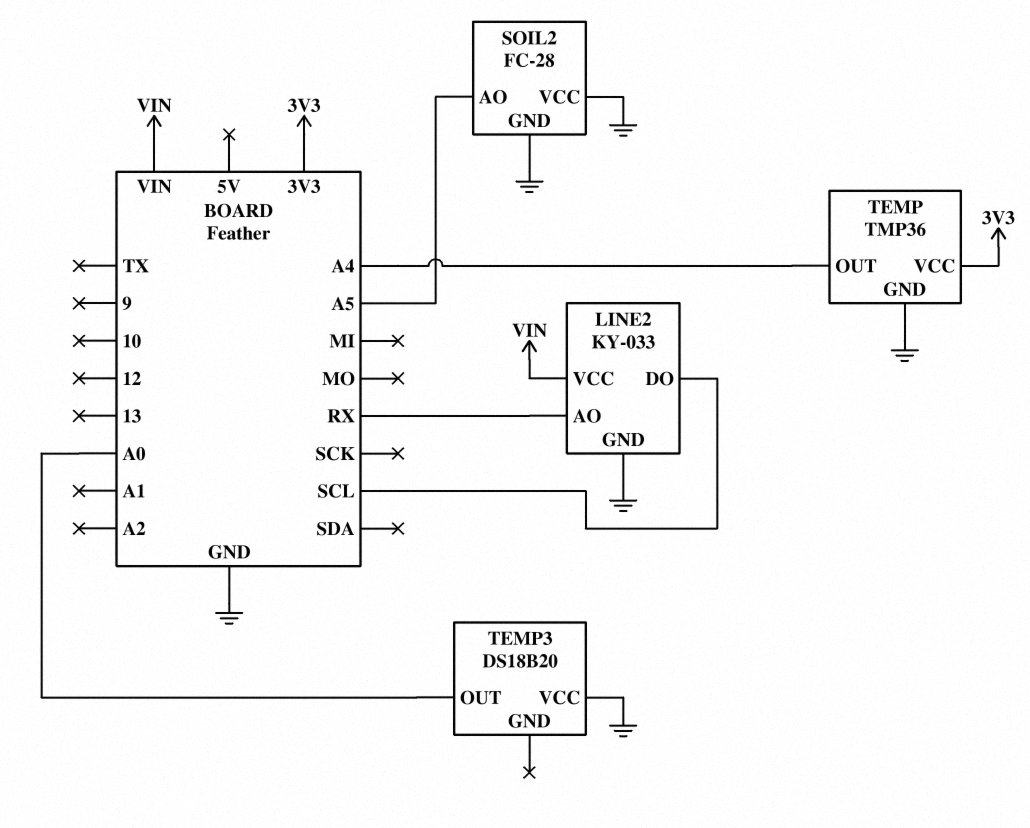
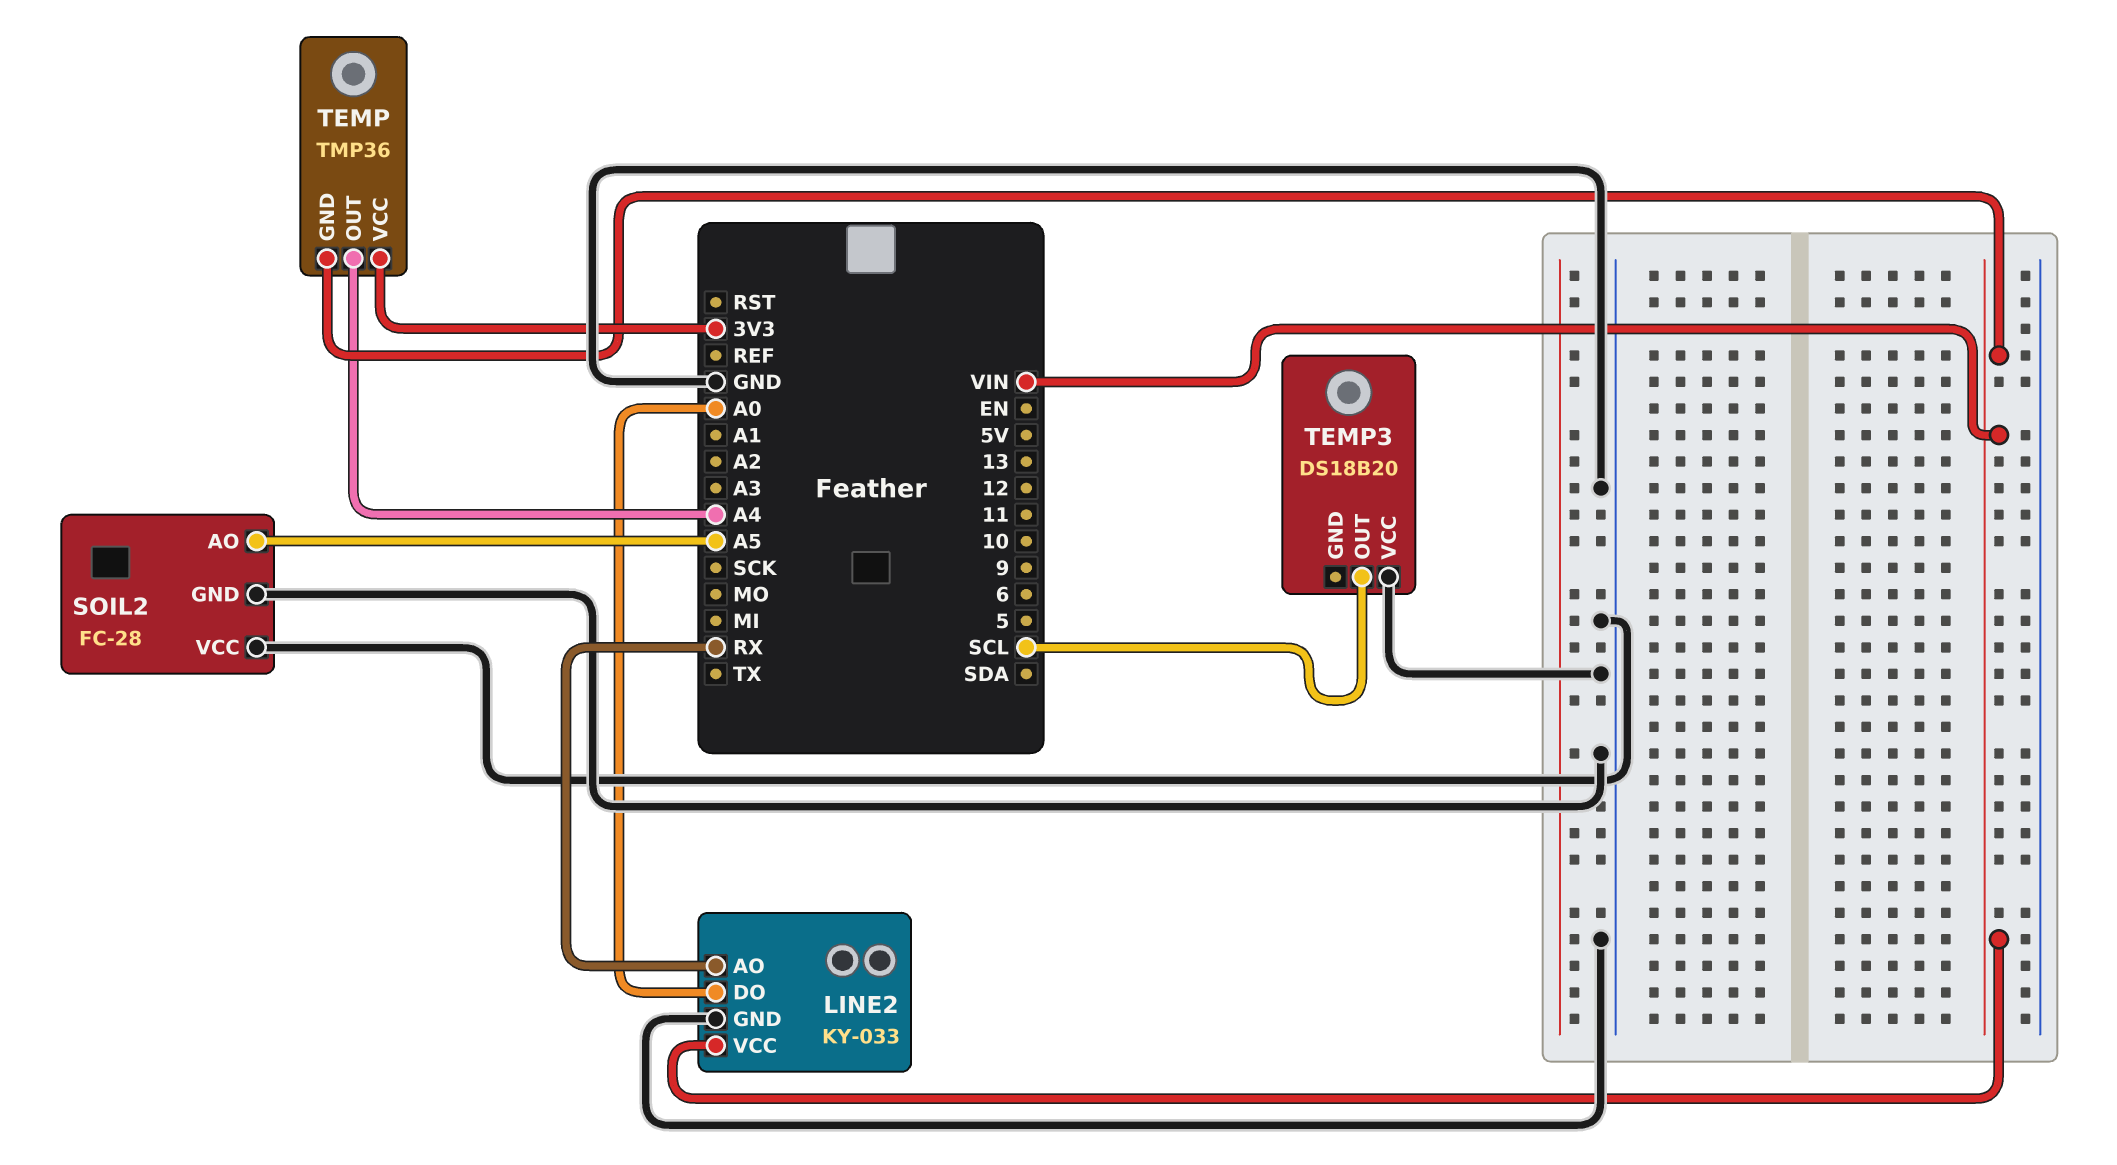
LINE2 pin DO: SCL -> A0
TEMP pin GND: GND -> VIN
TEMP3 pin OUT: A0 -> SCL

